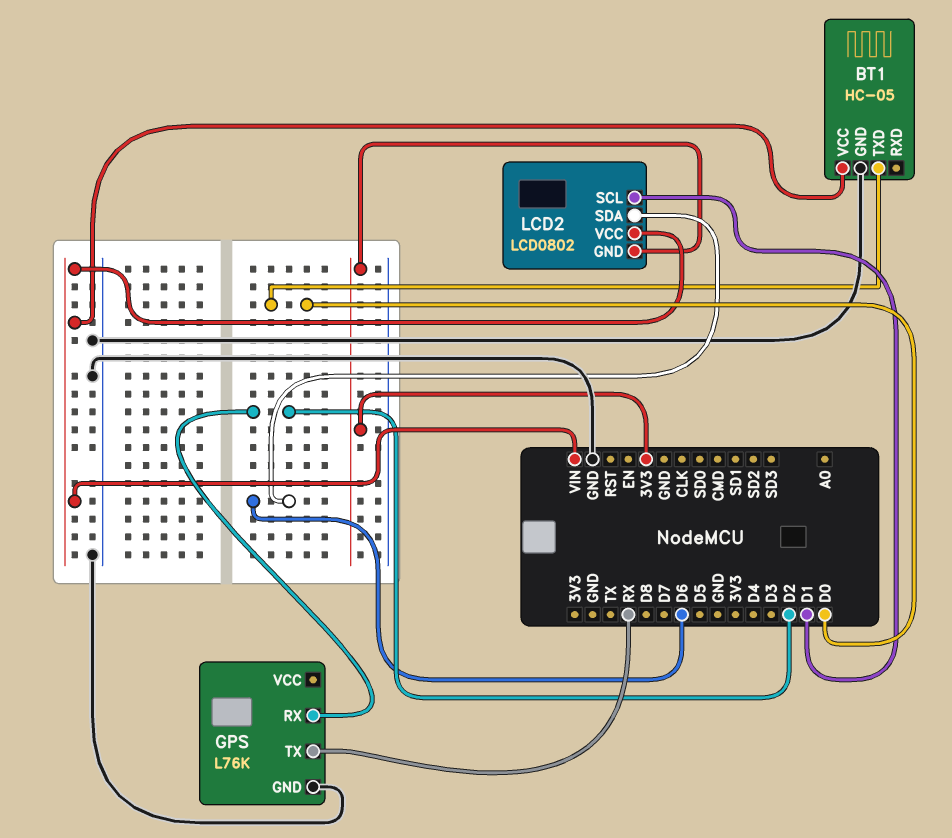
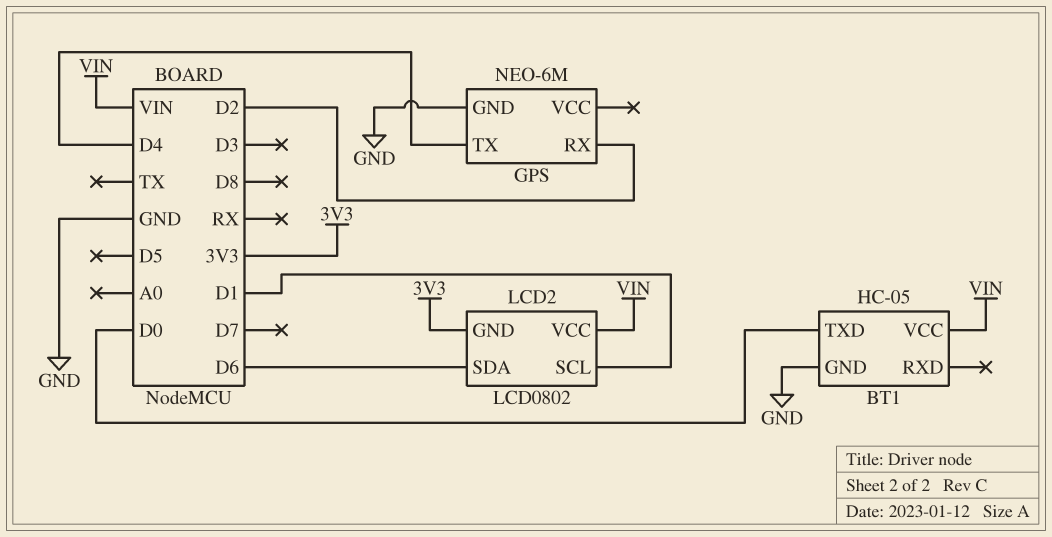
GPS: L76K -> NEO-6M
GPS pin TX: RX -> D4

